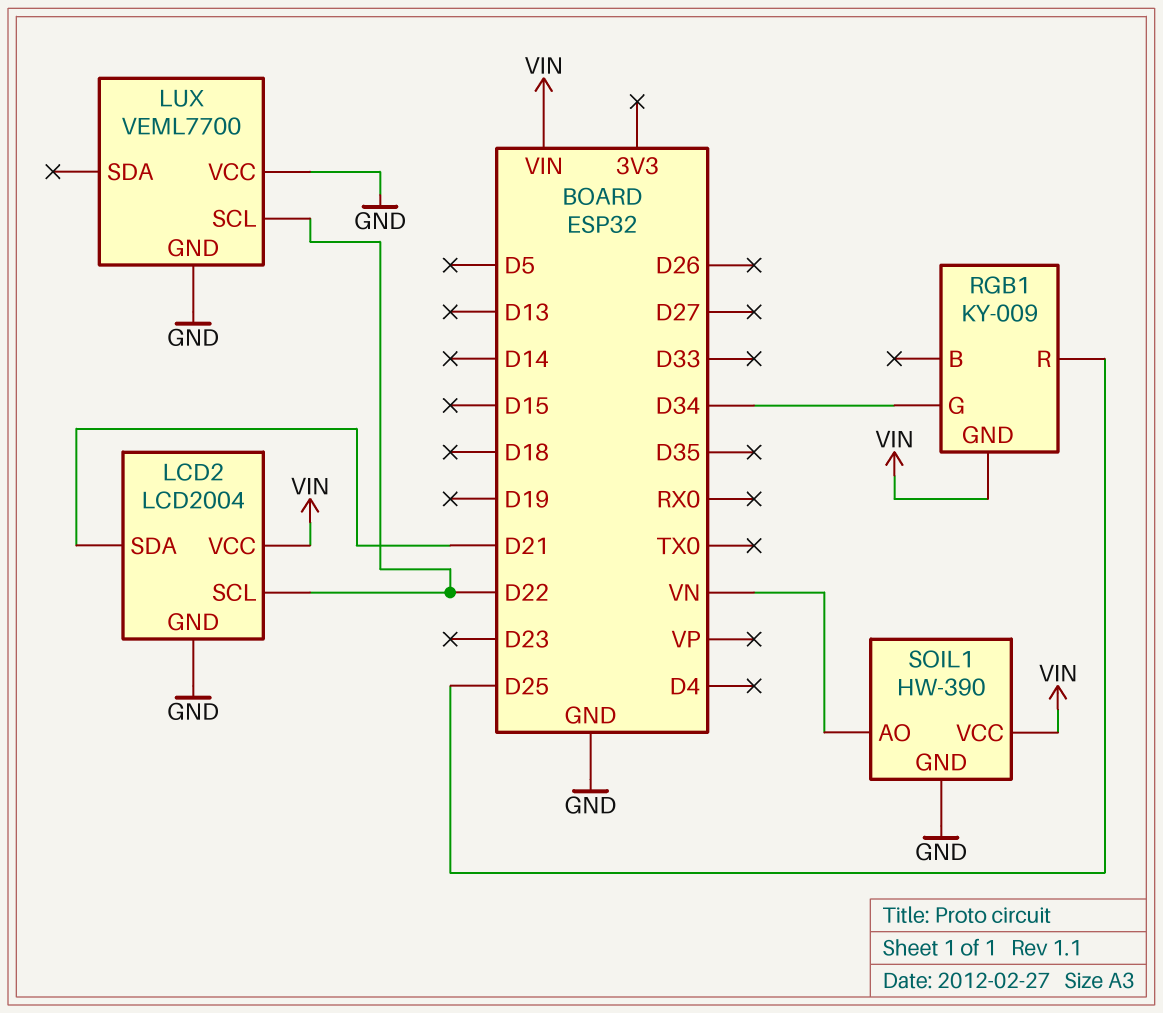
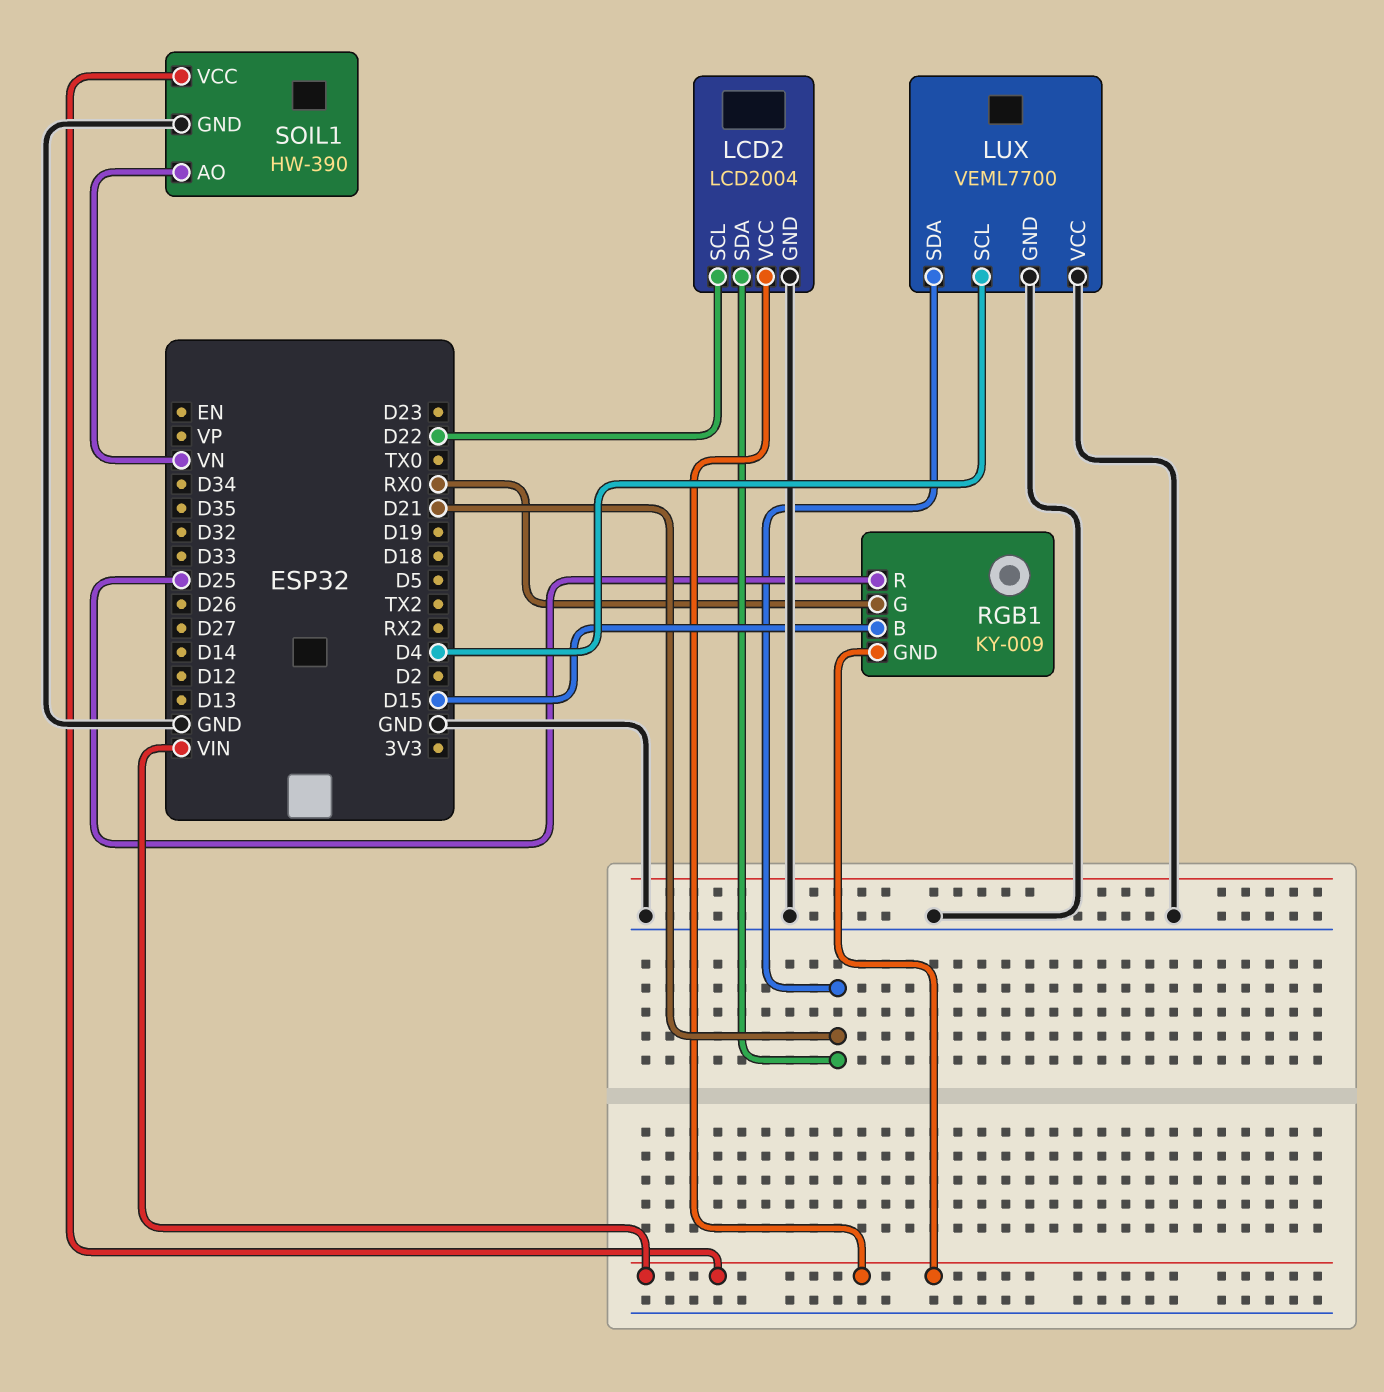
LUX pin SCL: D22 -> D4
LUX pin SDA: none -> D21
RGB1 pin B: none -> D15
RGB1 pin G: D34 -> RX0

